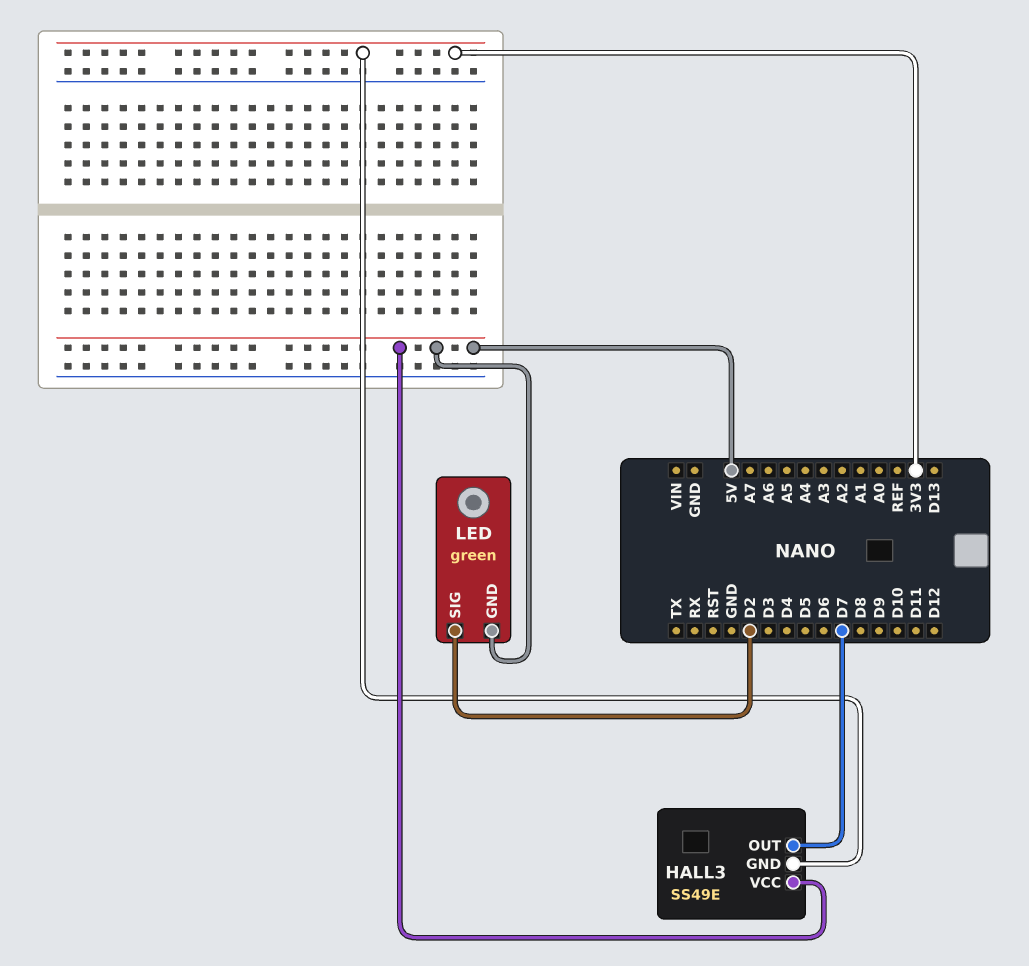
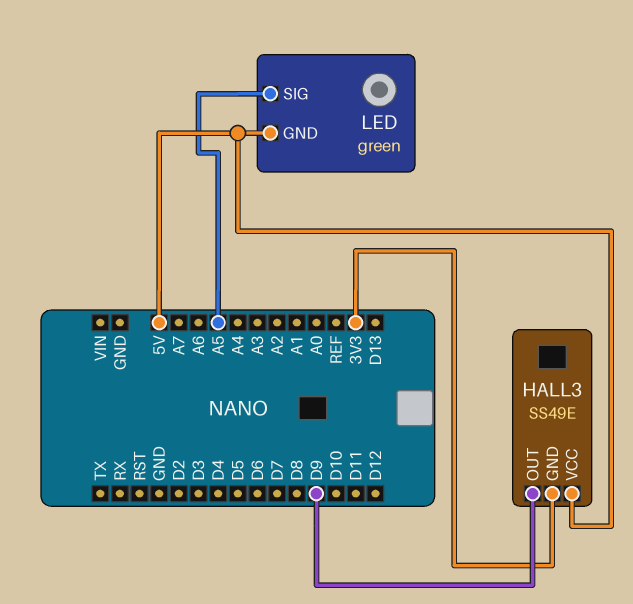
HALL3 pin OUT: D7 -> D9
LED pin SIG: D2 -> A5

